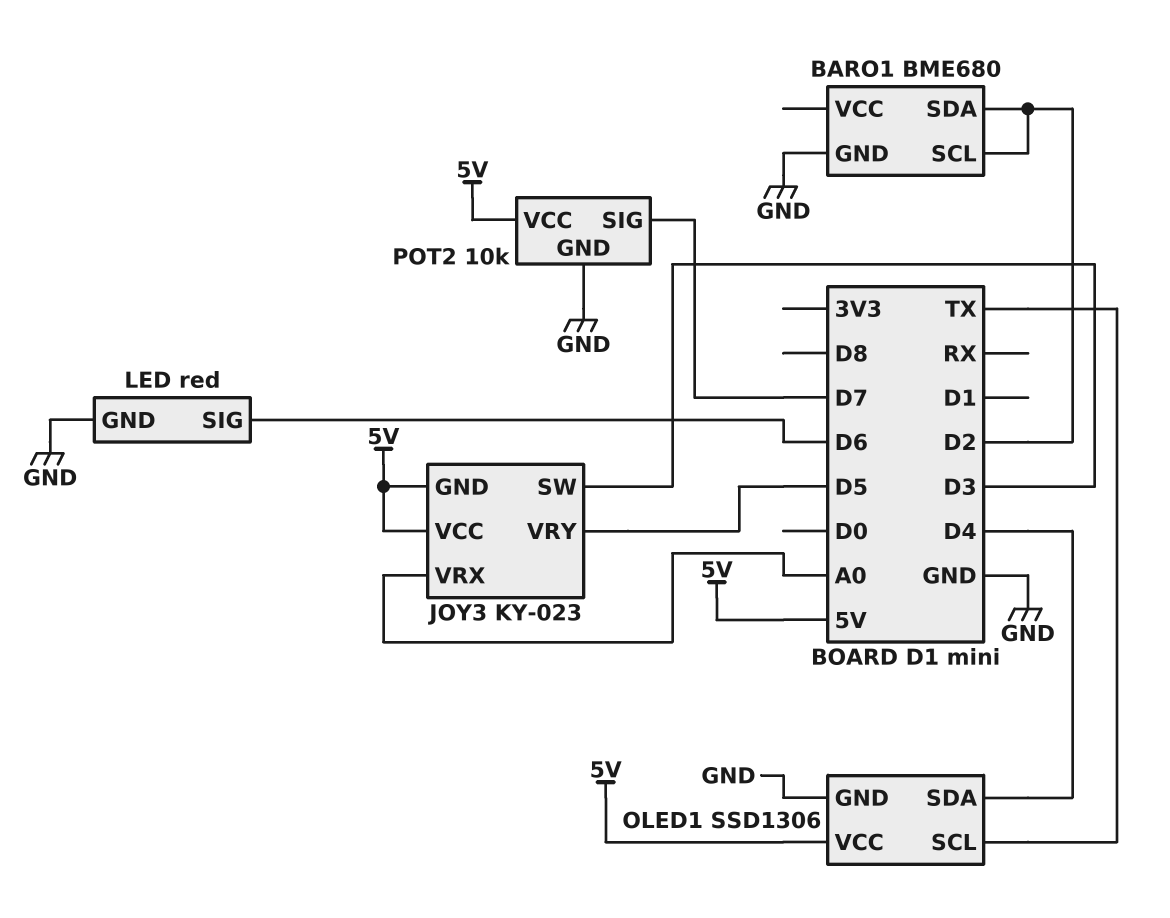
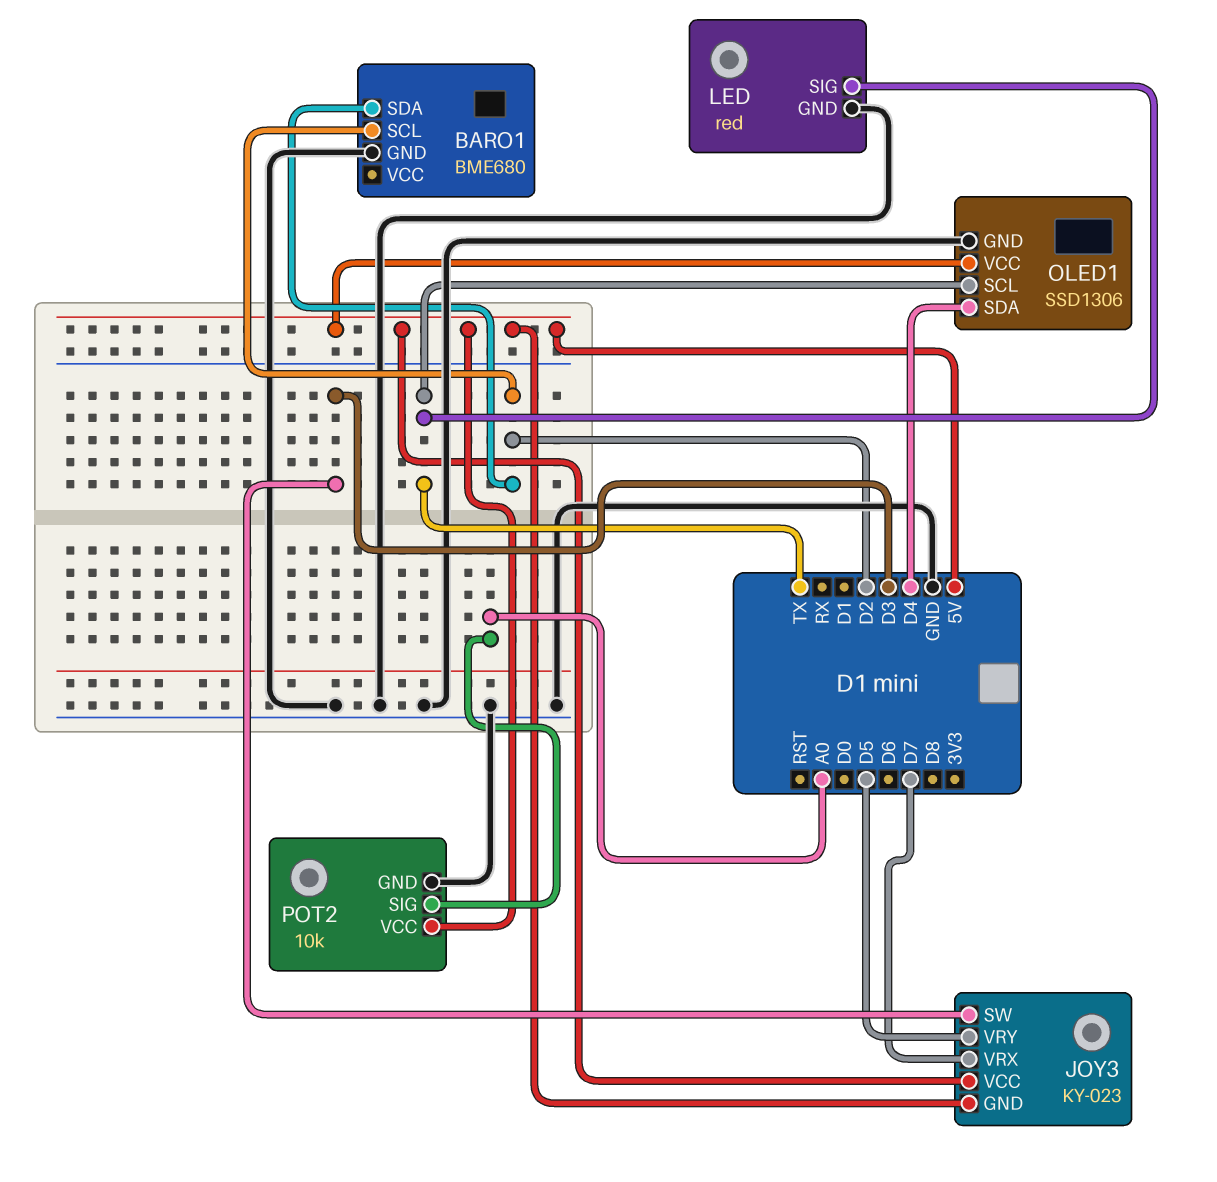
JOY3 pin VRX: A0 -> D7
LED pin SIG: D6 -> TX
POT2 pin SIG: D7 -> A0

